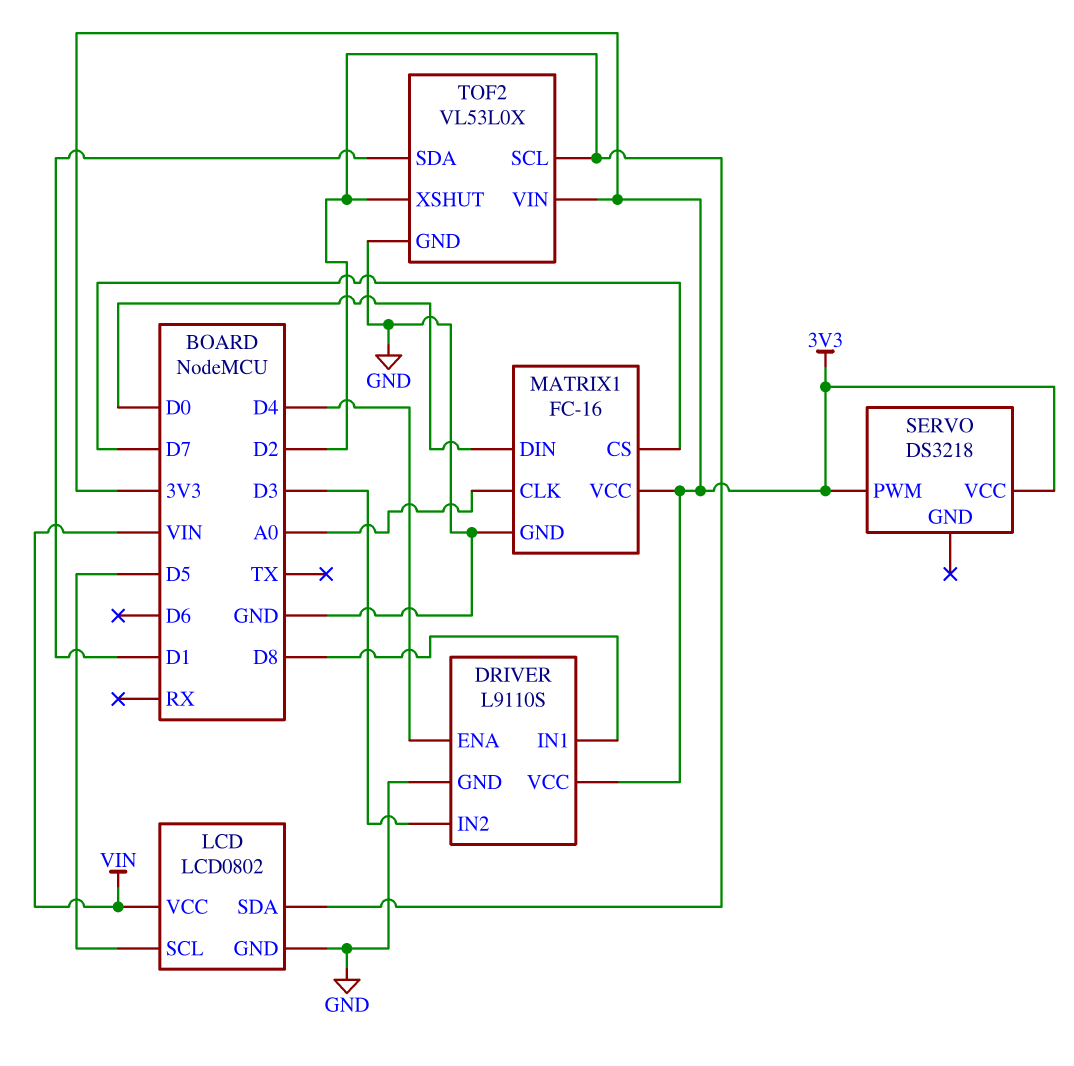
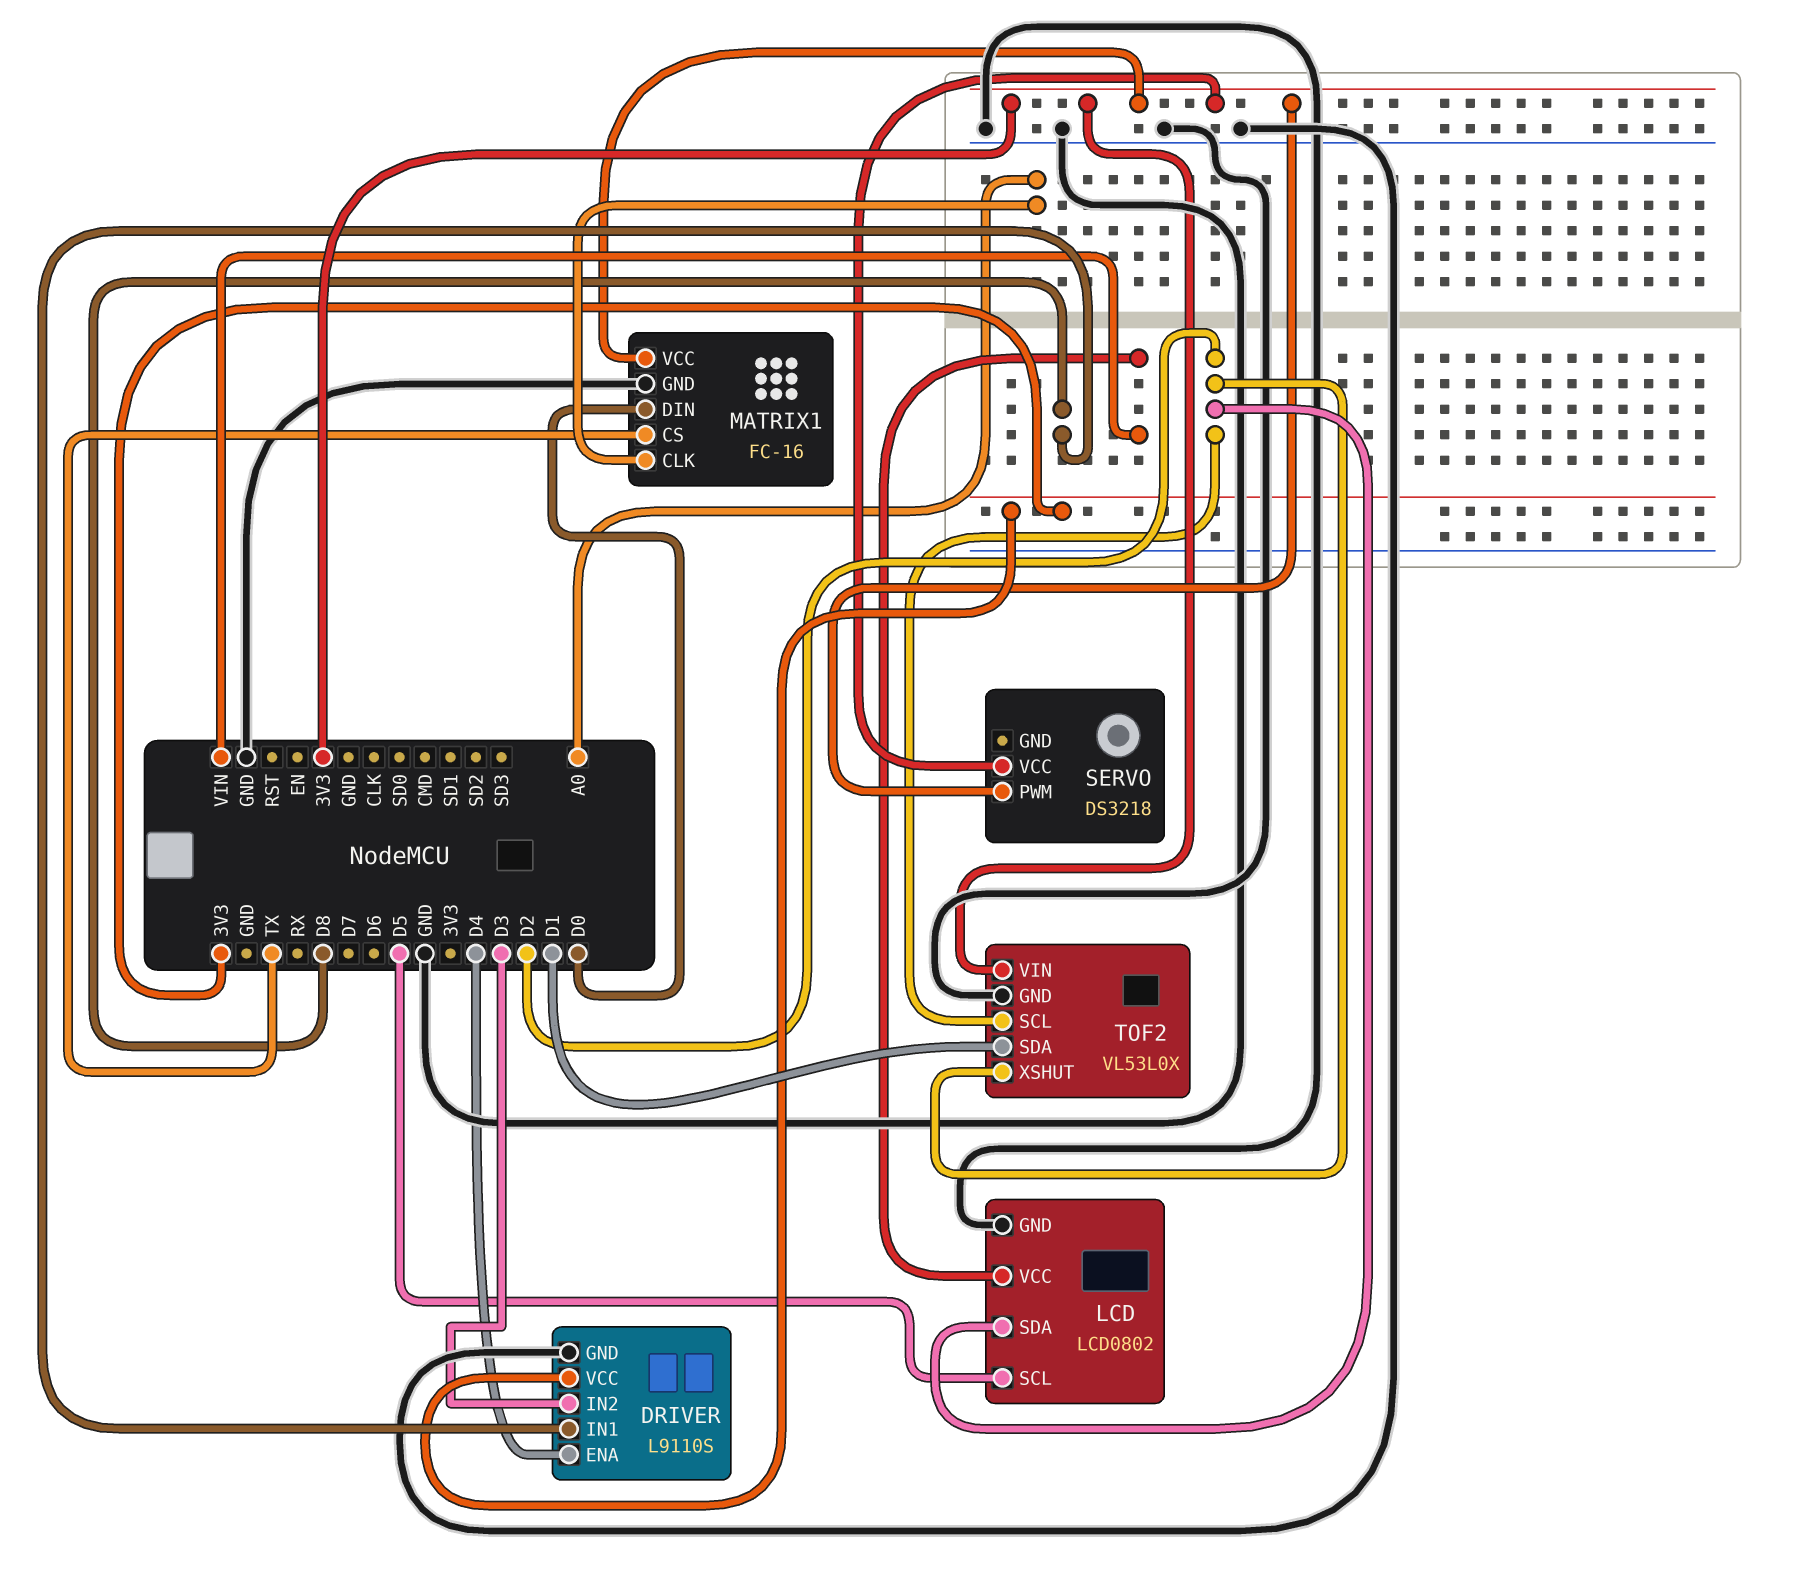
MATRIX1 pin CS: D7 -> TX

